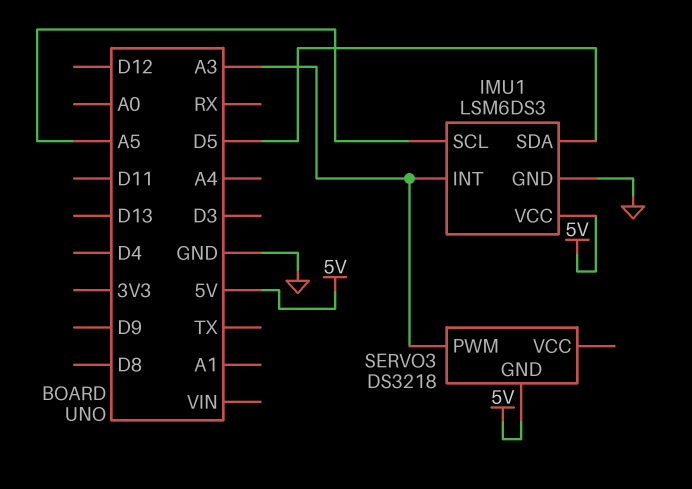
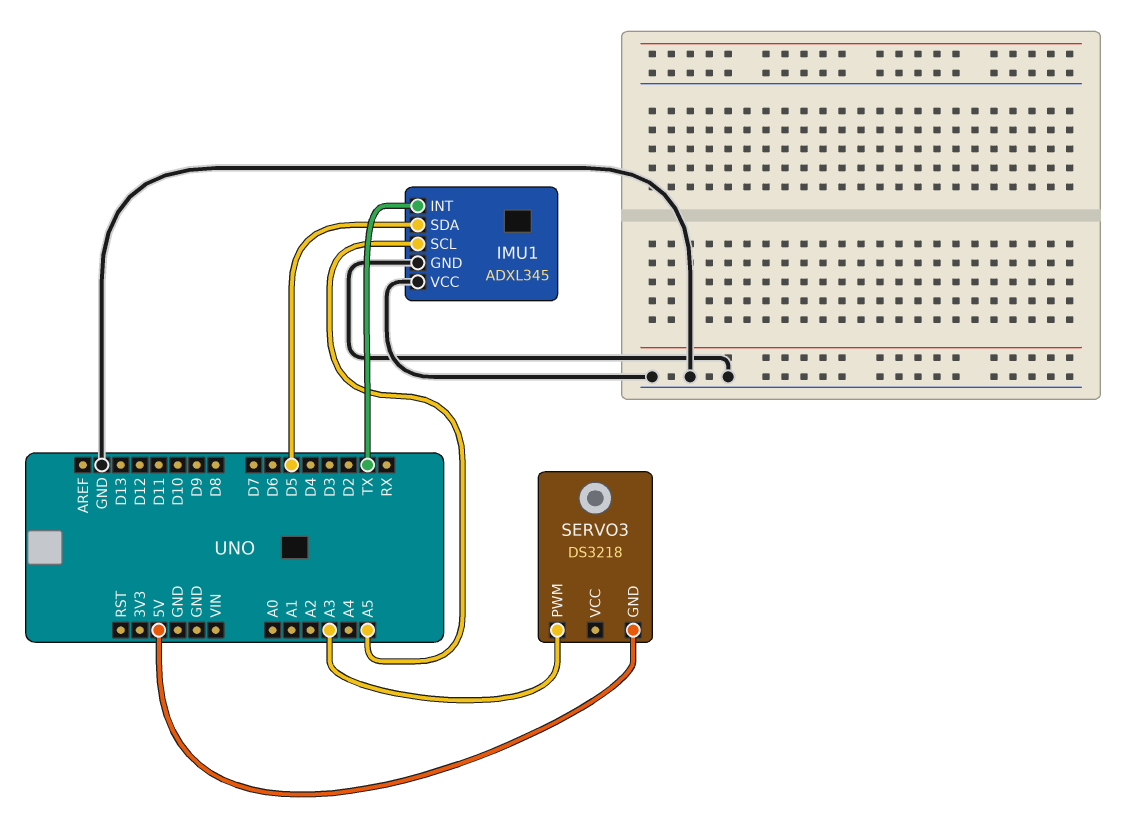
IMU1: LSM6DS3 -> ADXL345
IMU1 pin INT: A3 -> TX
IMU1 pin VCC: 5V -> GND

